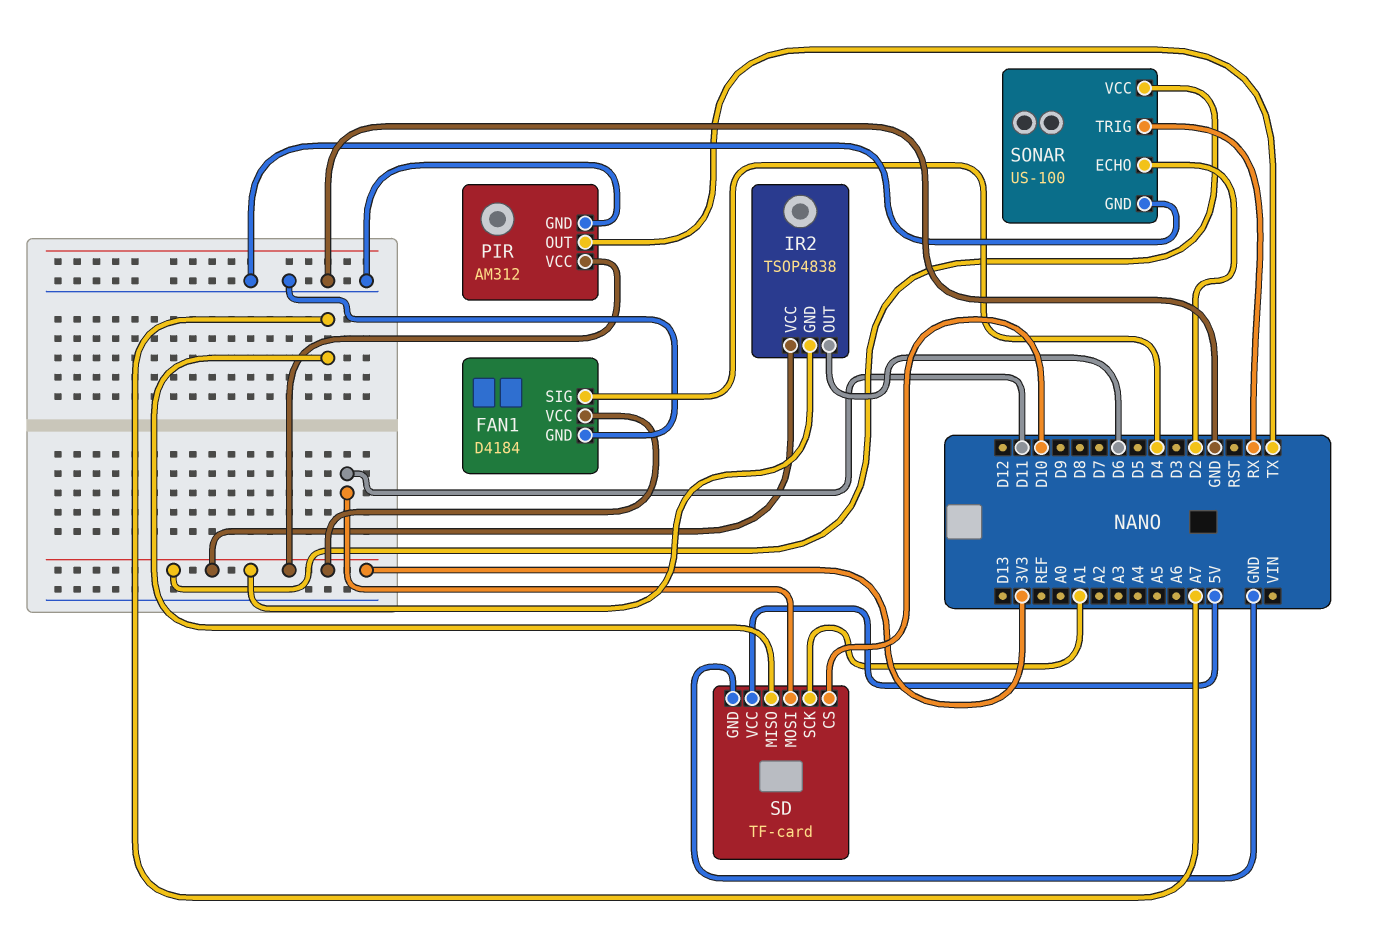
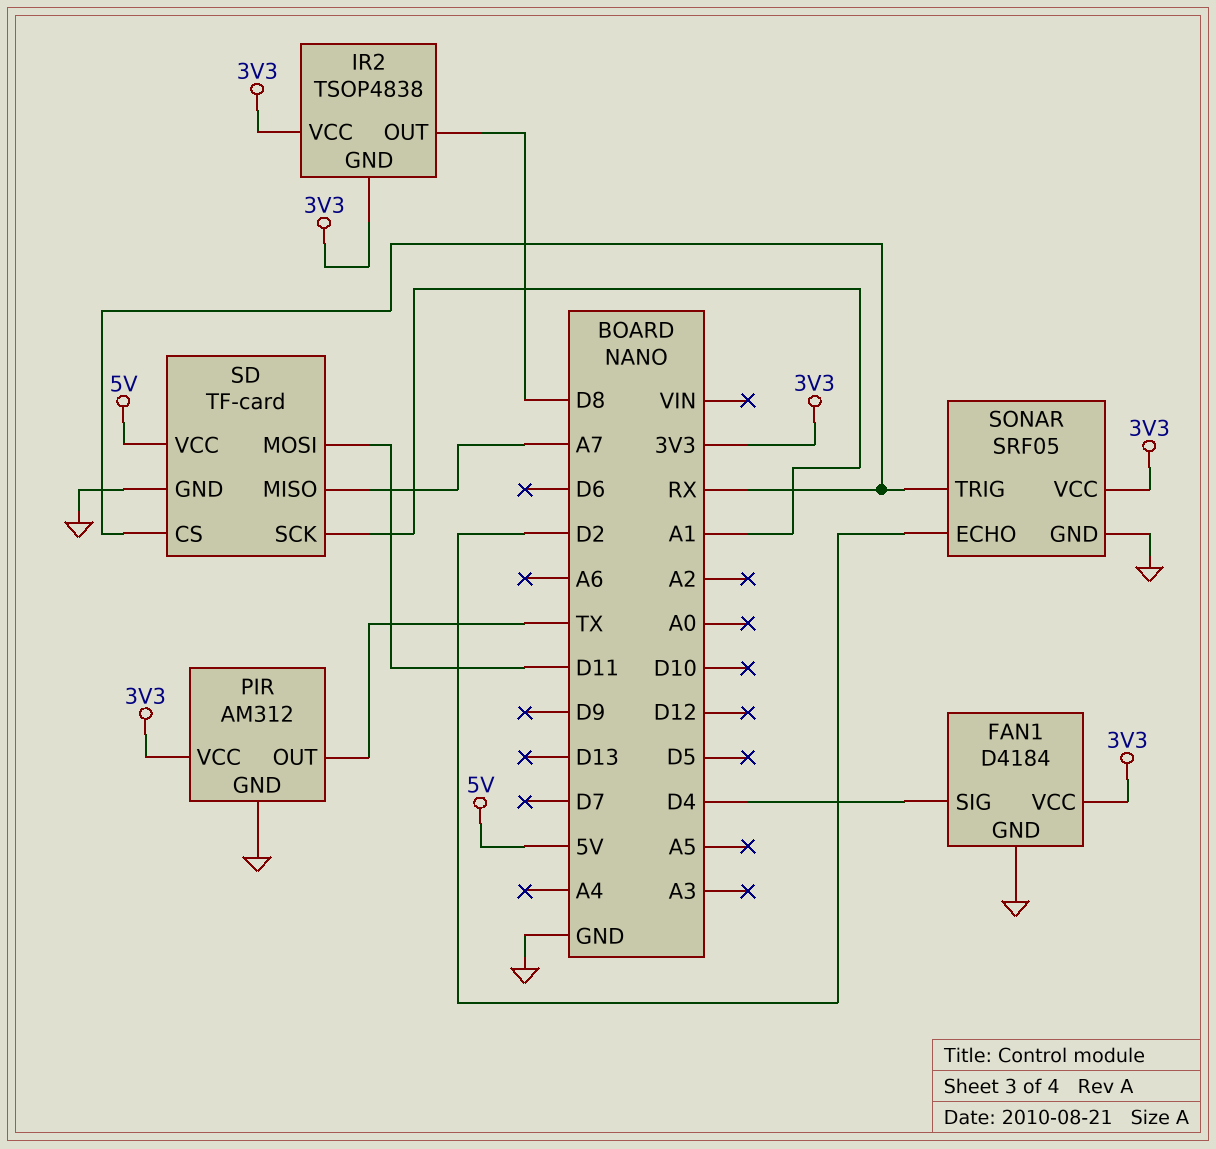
IR2 pin OUT: D6 -> D8
SD pin CS: D10 -> RX
SONAR: US-100 -> SRF05

